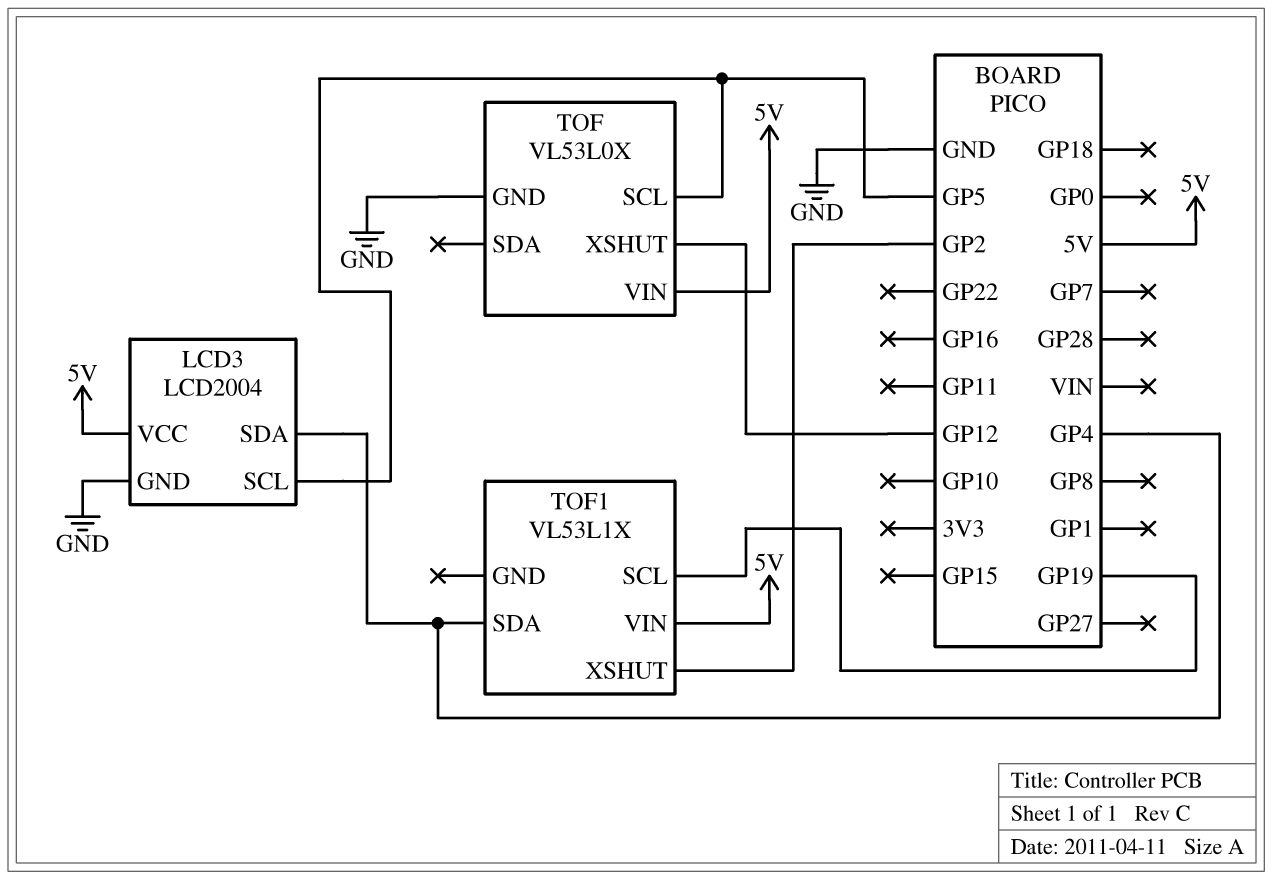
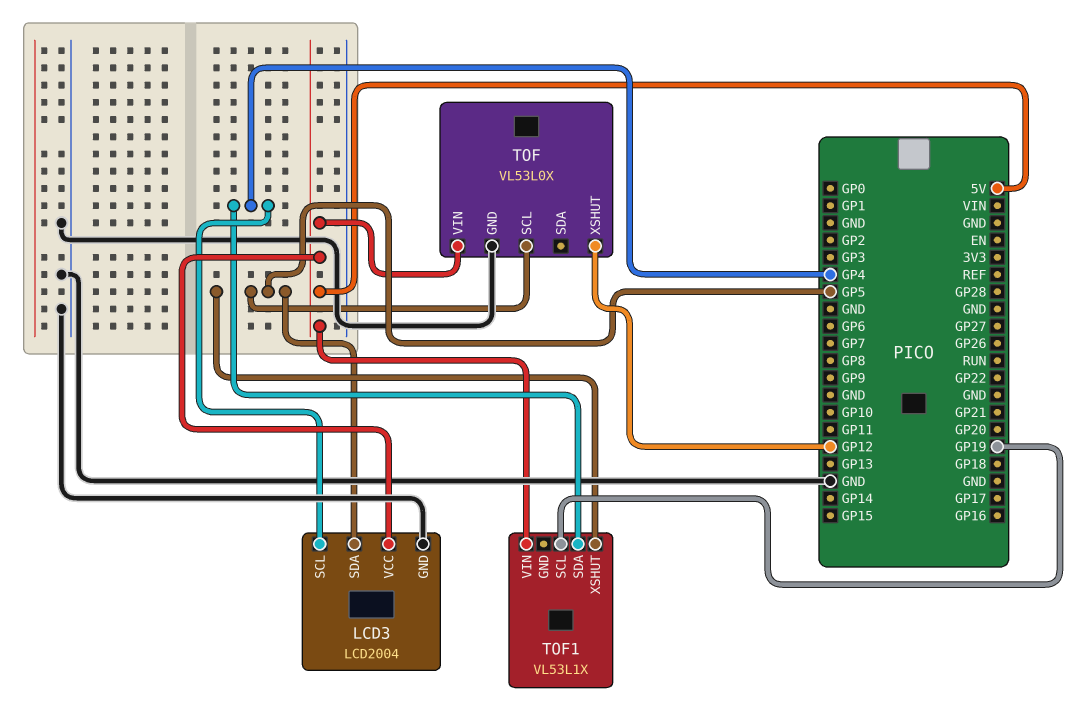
LCD3 pin SCL: GP5 -> GP4
LCD3 pin SDA: GP4 -> GP5
TOF1 pin XSHUT: GP2 -> GP5

